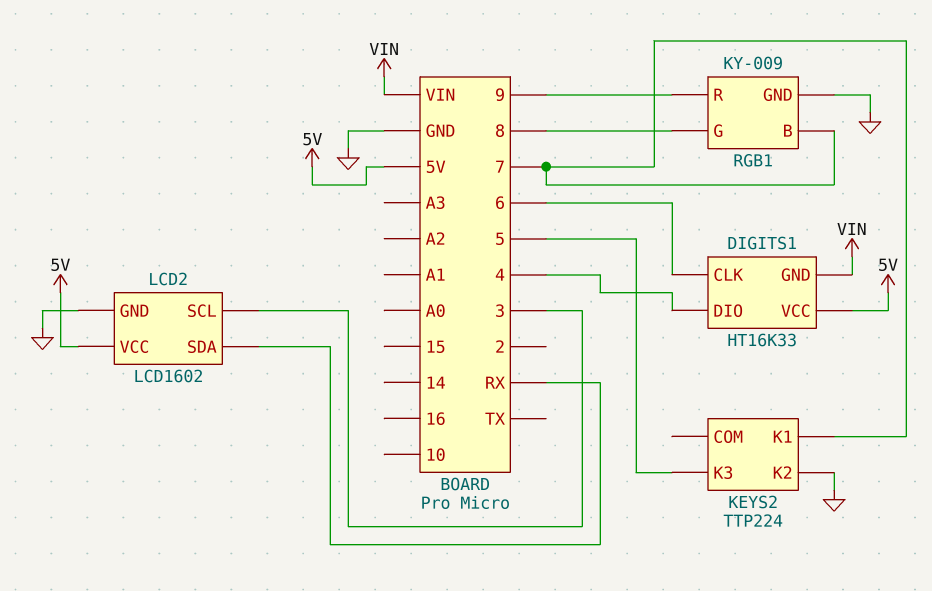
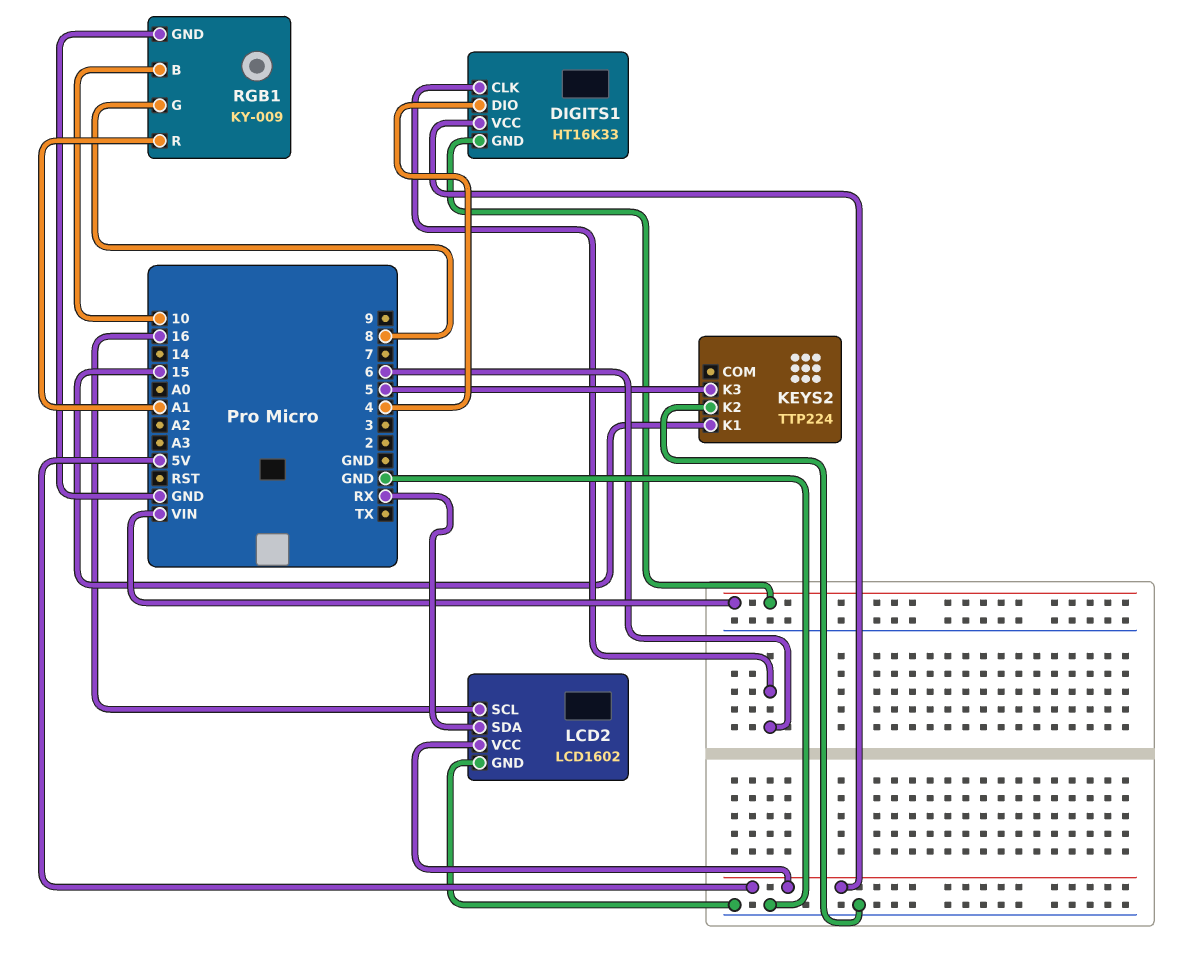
KEYS2 pin K1: 7 -> 15
LCD2 pin SCL: 3 -> 16
RGB1 pin B: 7 -> 10
RGB1 pin R: 9 -> A1

